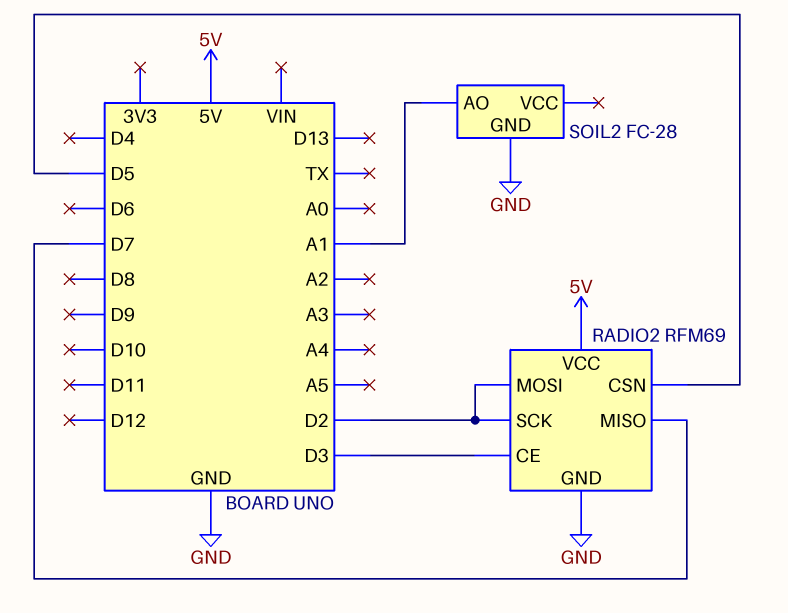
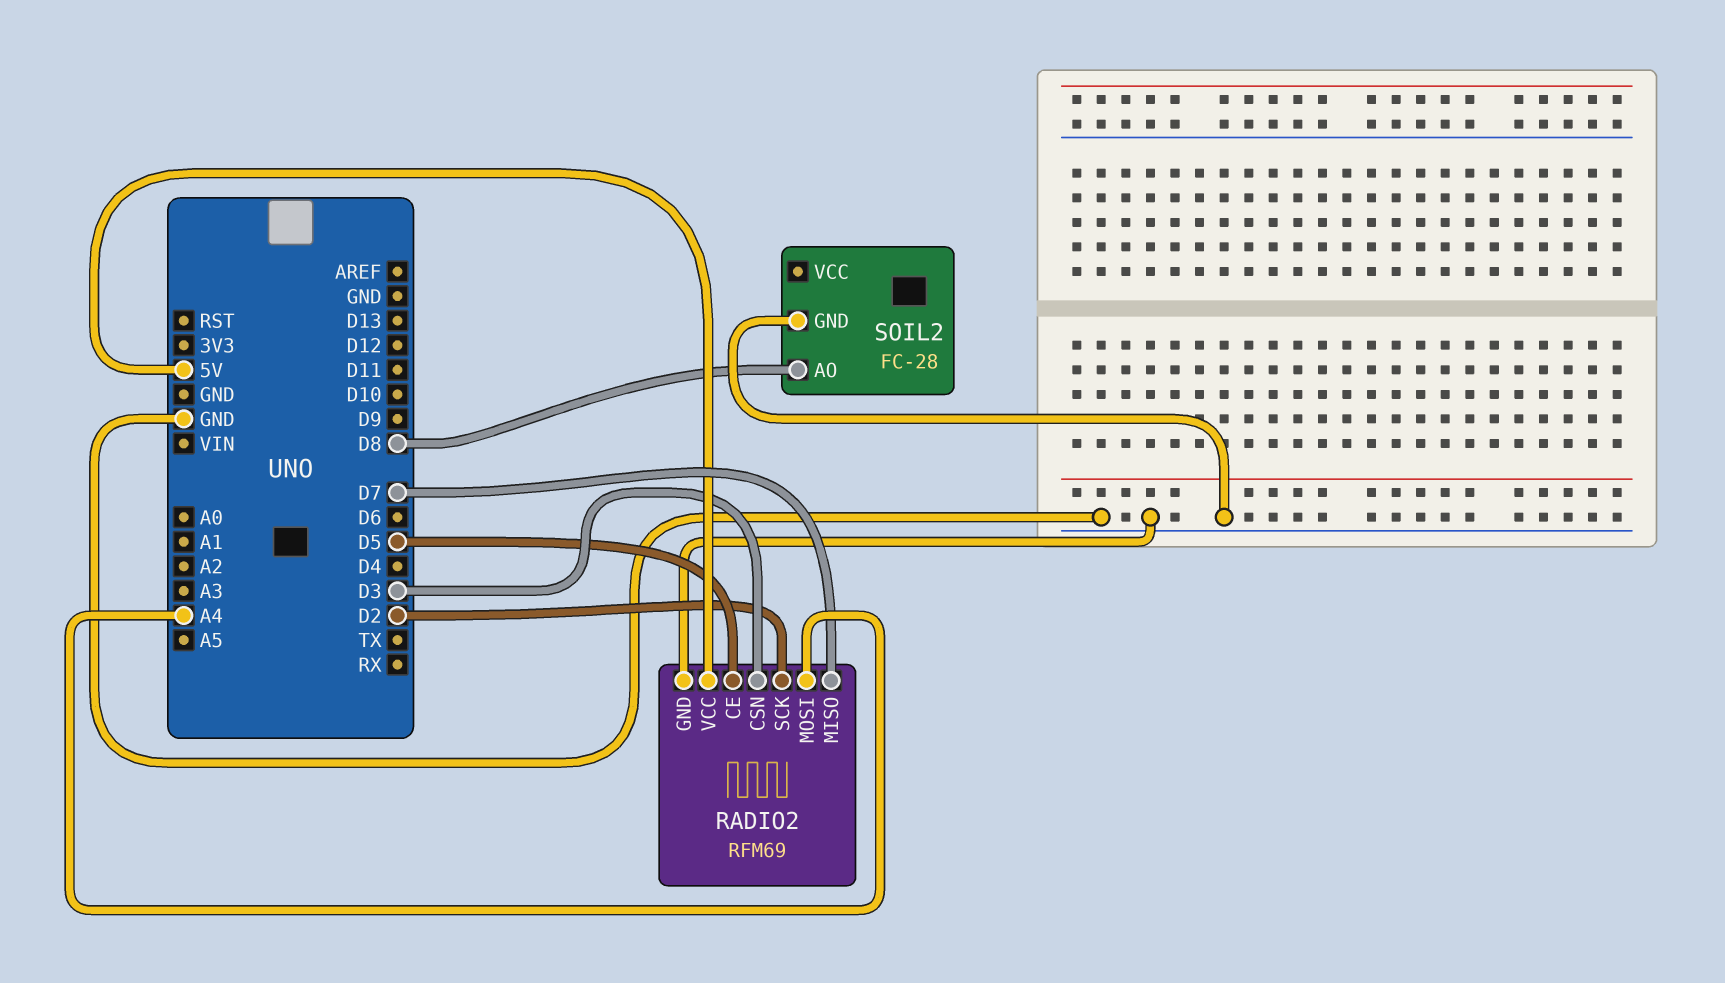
RADIO2 pin CE: D3 -> D5
RADIO2 pin CSN: D5 -> D3
RADIO2 pin MOSI: D2 -> A4
SOIL2 pin AO: A1 -> D8

